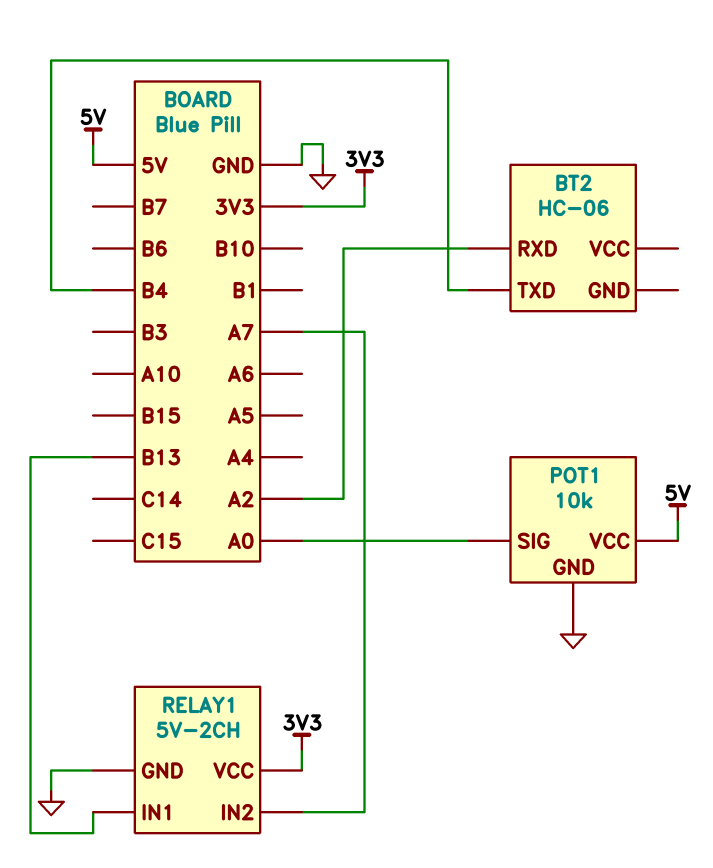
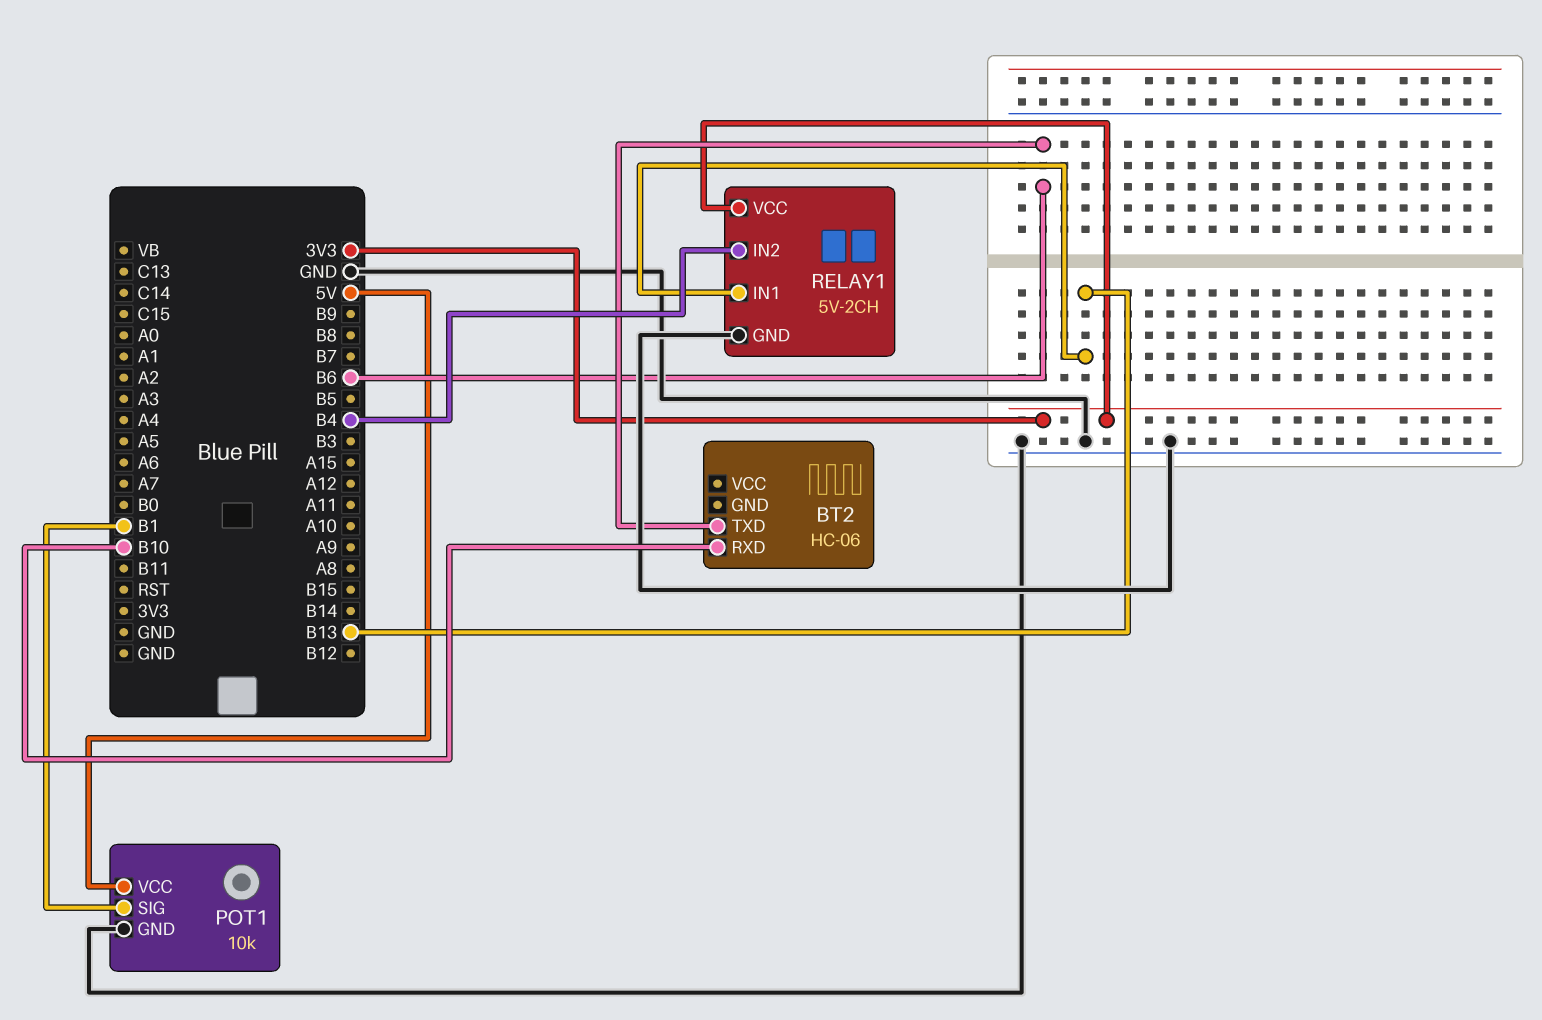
BT2 pin RXD: A2 -> B10
BT2 pin TXD: B4 -> B6
POT1 pin SIG: A0 -> B1
RELAY1 pin IN2: A7 -> B4

